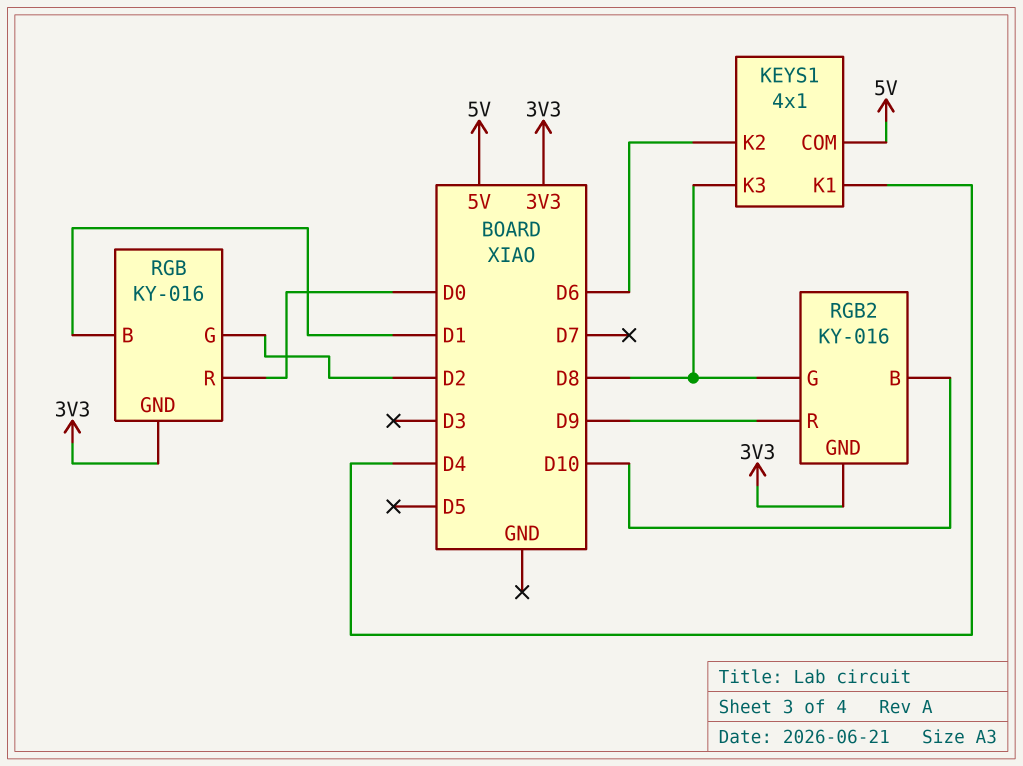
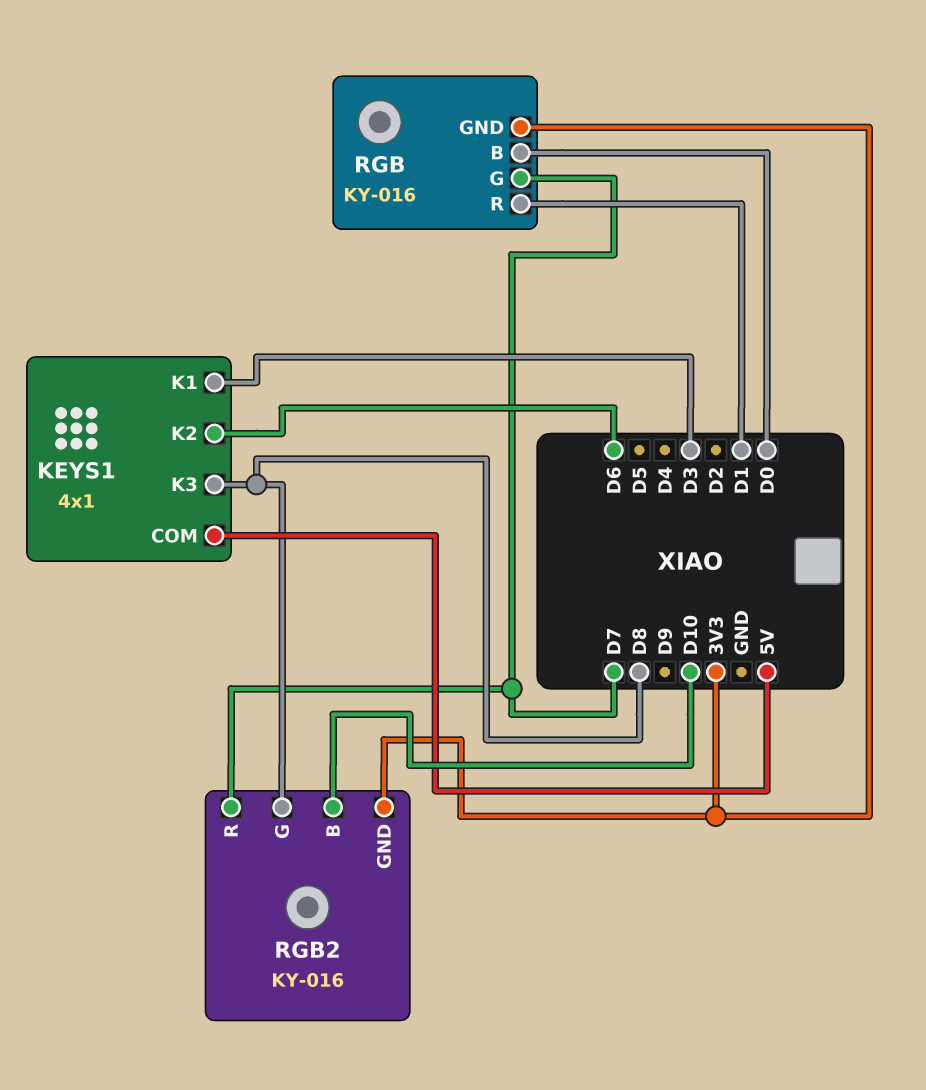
KEYS1 pin K1: D4 -> D3
RGB pin B: D1 -> D0
RGB pin G: D2 -> D7
RGB pin R: D0 -> D1
RGB2 pin R: D9 -> D7

